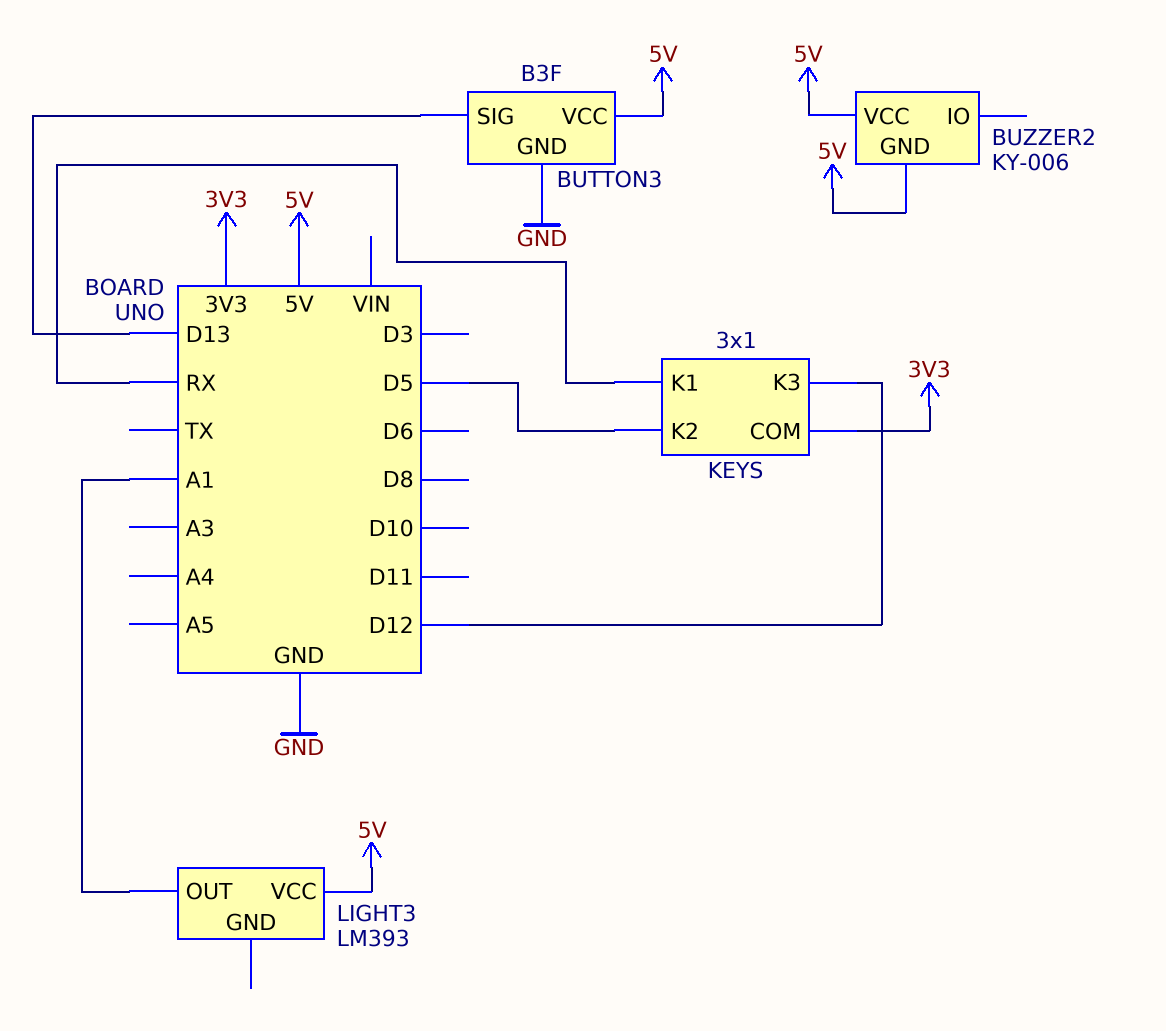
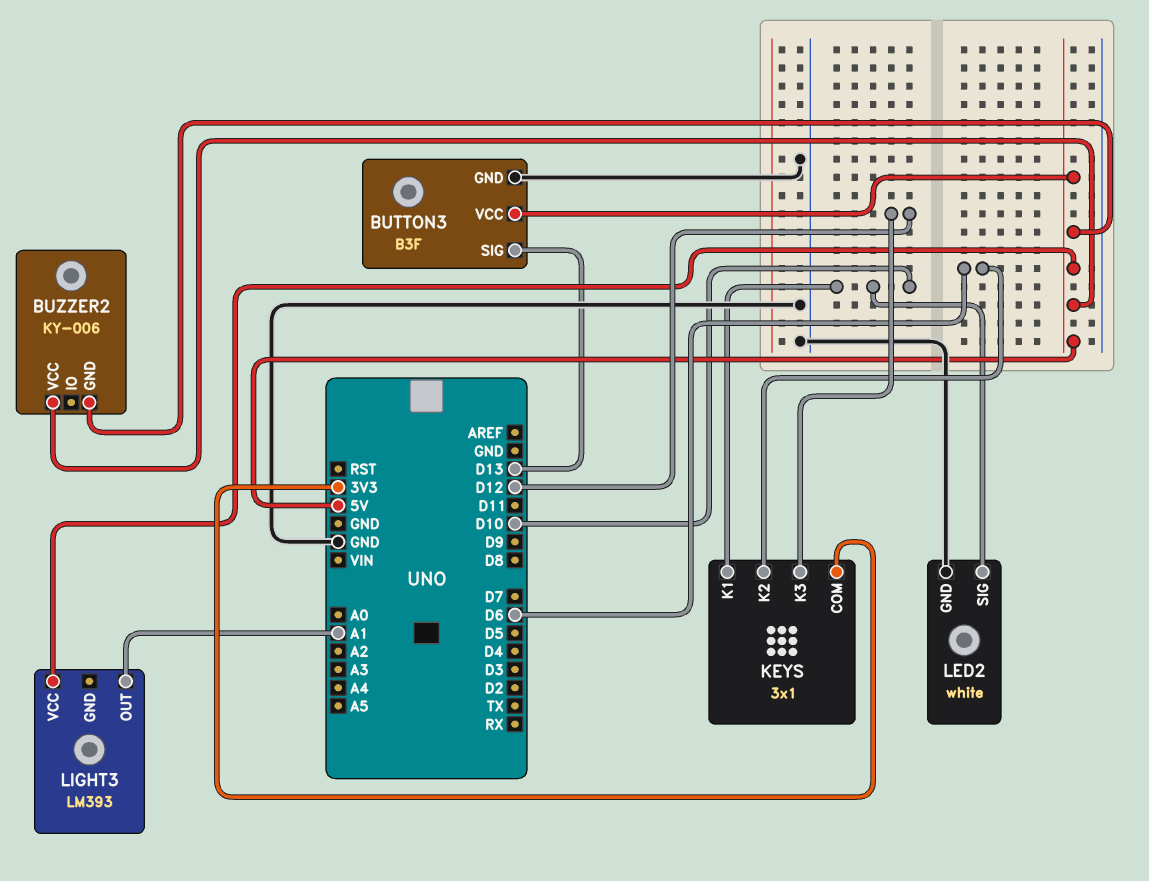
KEYS pin K1: RX -> D10
KEYS pin K2: D5 -> D6
LED2: none -> white
LED2 pin GND: none -> GND
LED2 pin SIG: none -> D10

